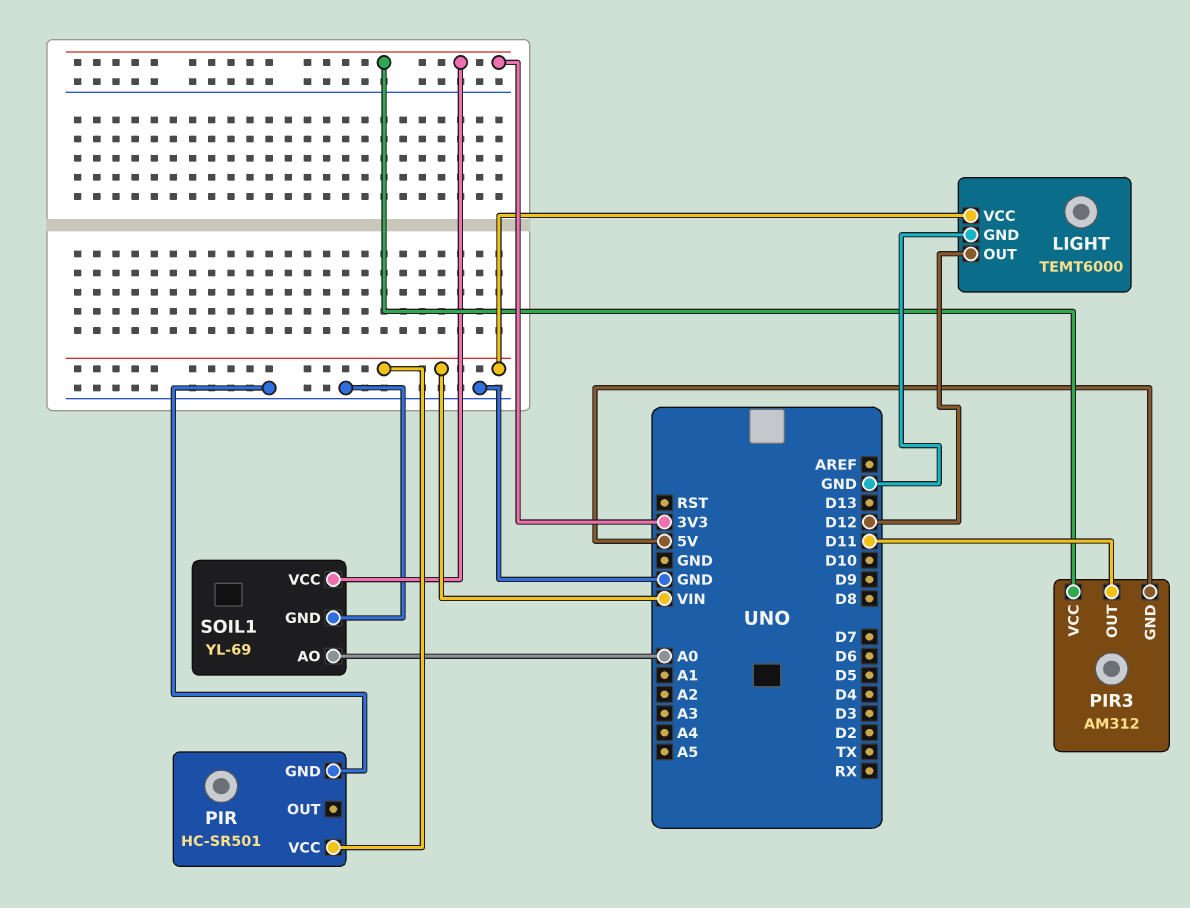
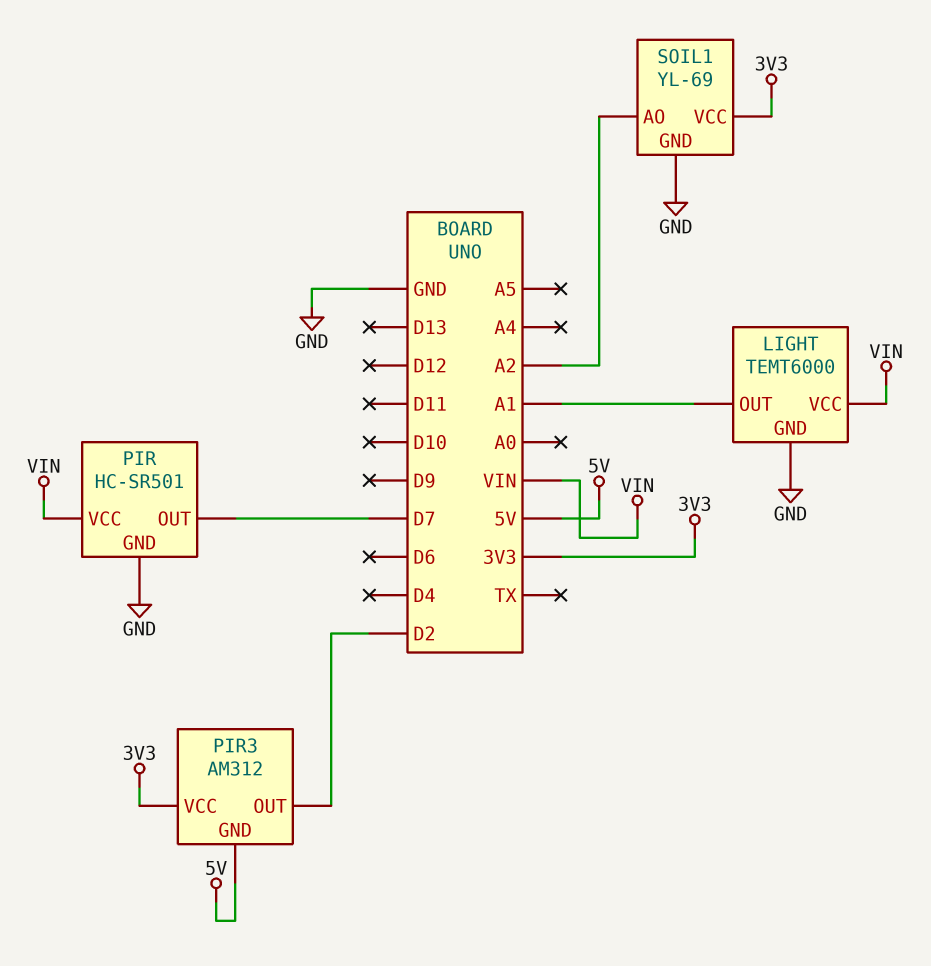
LIGHT pin OUT: D12 -> A1
PIR pin OUT: none -> D7
PIR3 pin OUT: D11 -> D2
SOIL1 pin AO: A0 -> A2

